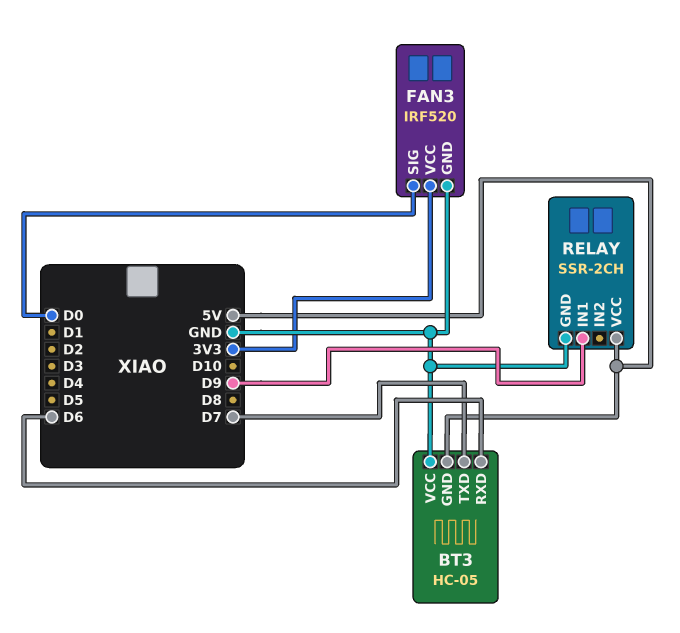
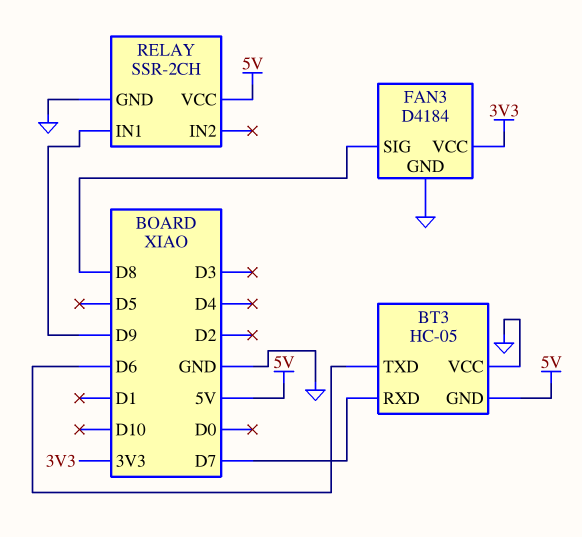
BT3 pin RXD: D6 -> D7
BT3 pin TXD: D7 -> D6
FAN3: IRF520 -> D4184
FAN3 pin SIG: D0 -> D8

